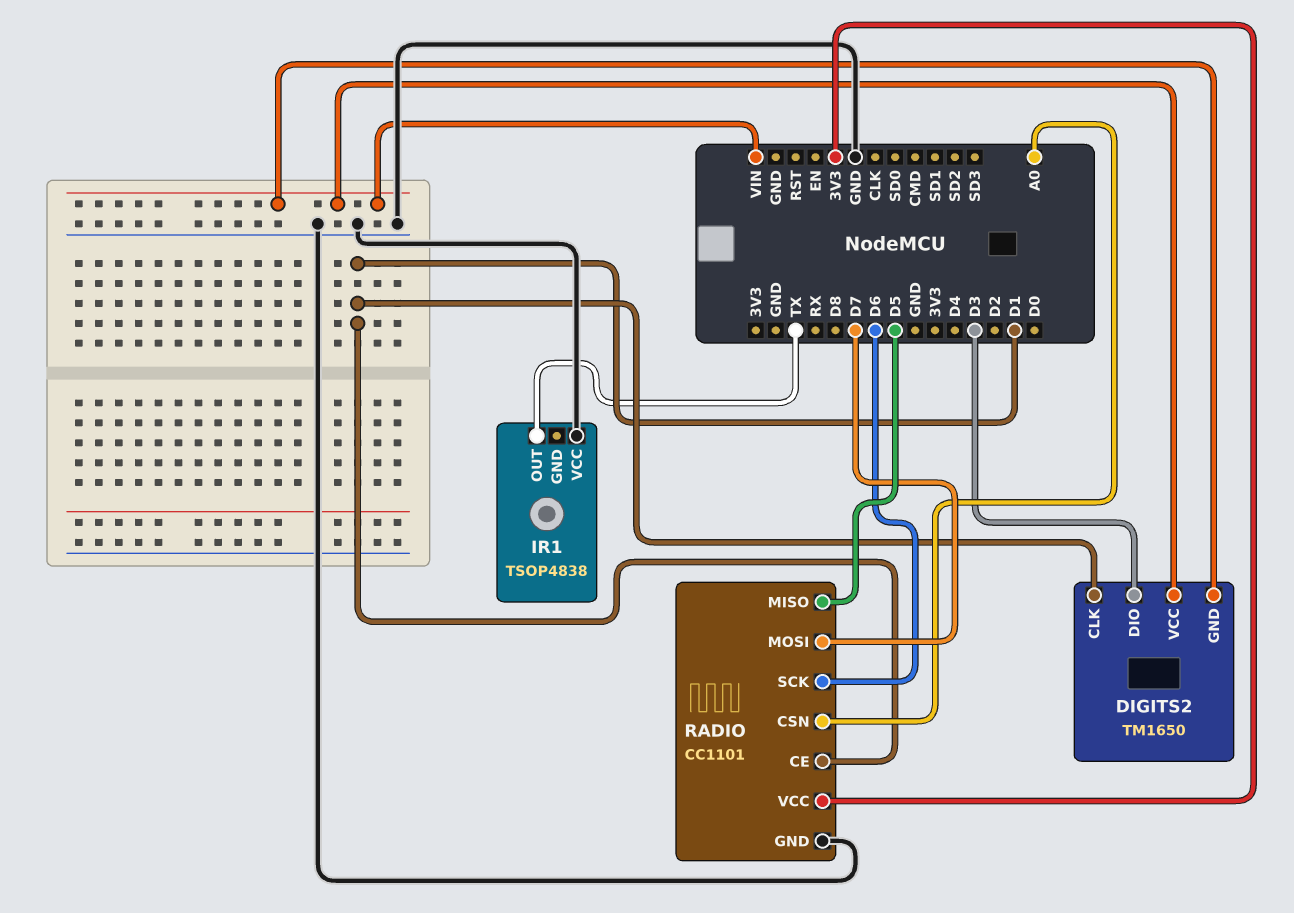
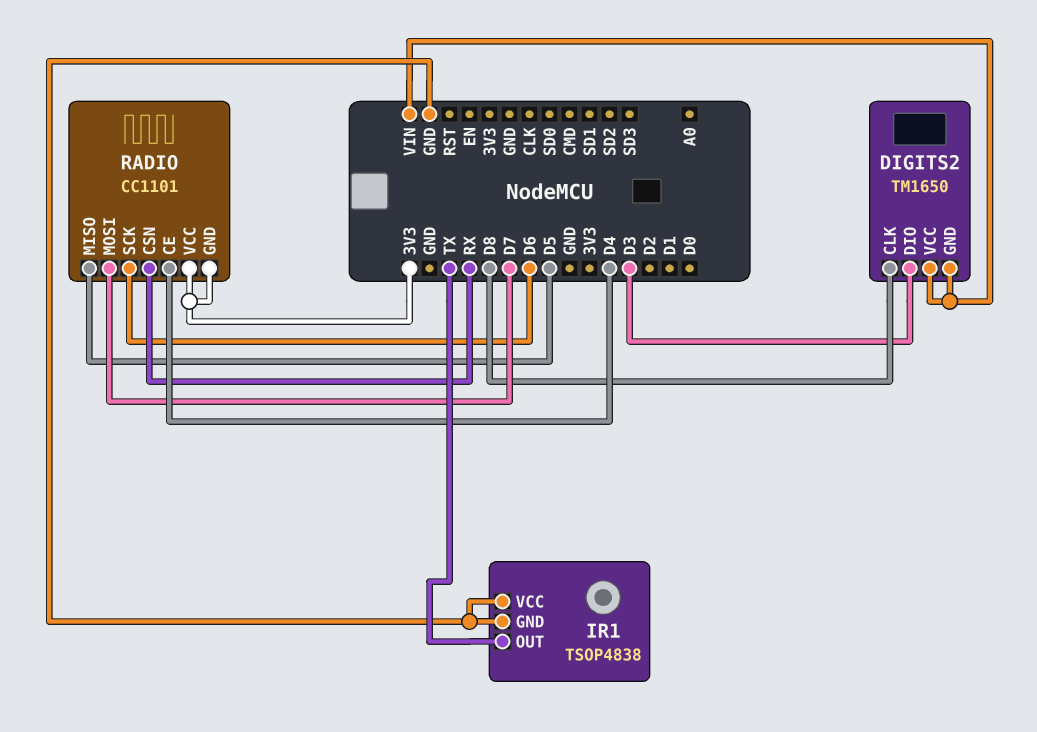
DIGITS2 pin CLK: D1 -> D8
IR1 pin GND: none -> GND
RADIO pin CE: D1 -> D4
RADIO pin CSN: A0 -> RX
RADIO pin GND: GND -> 3V3

